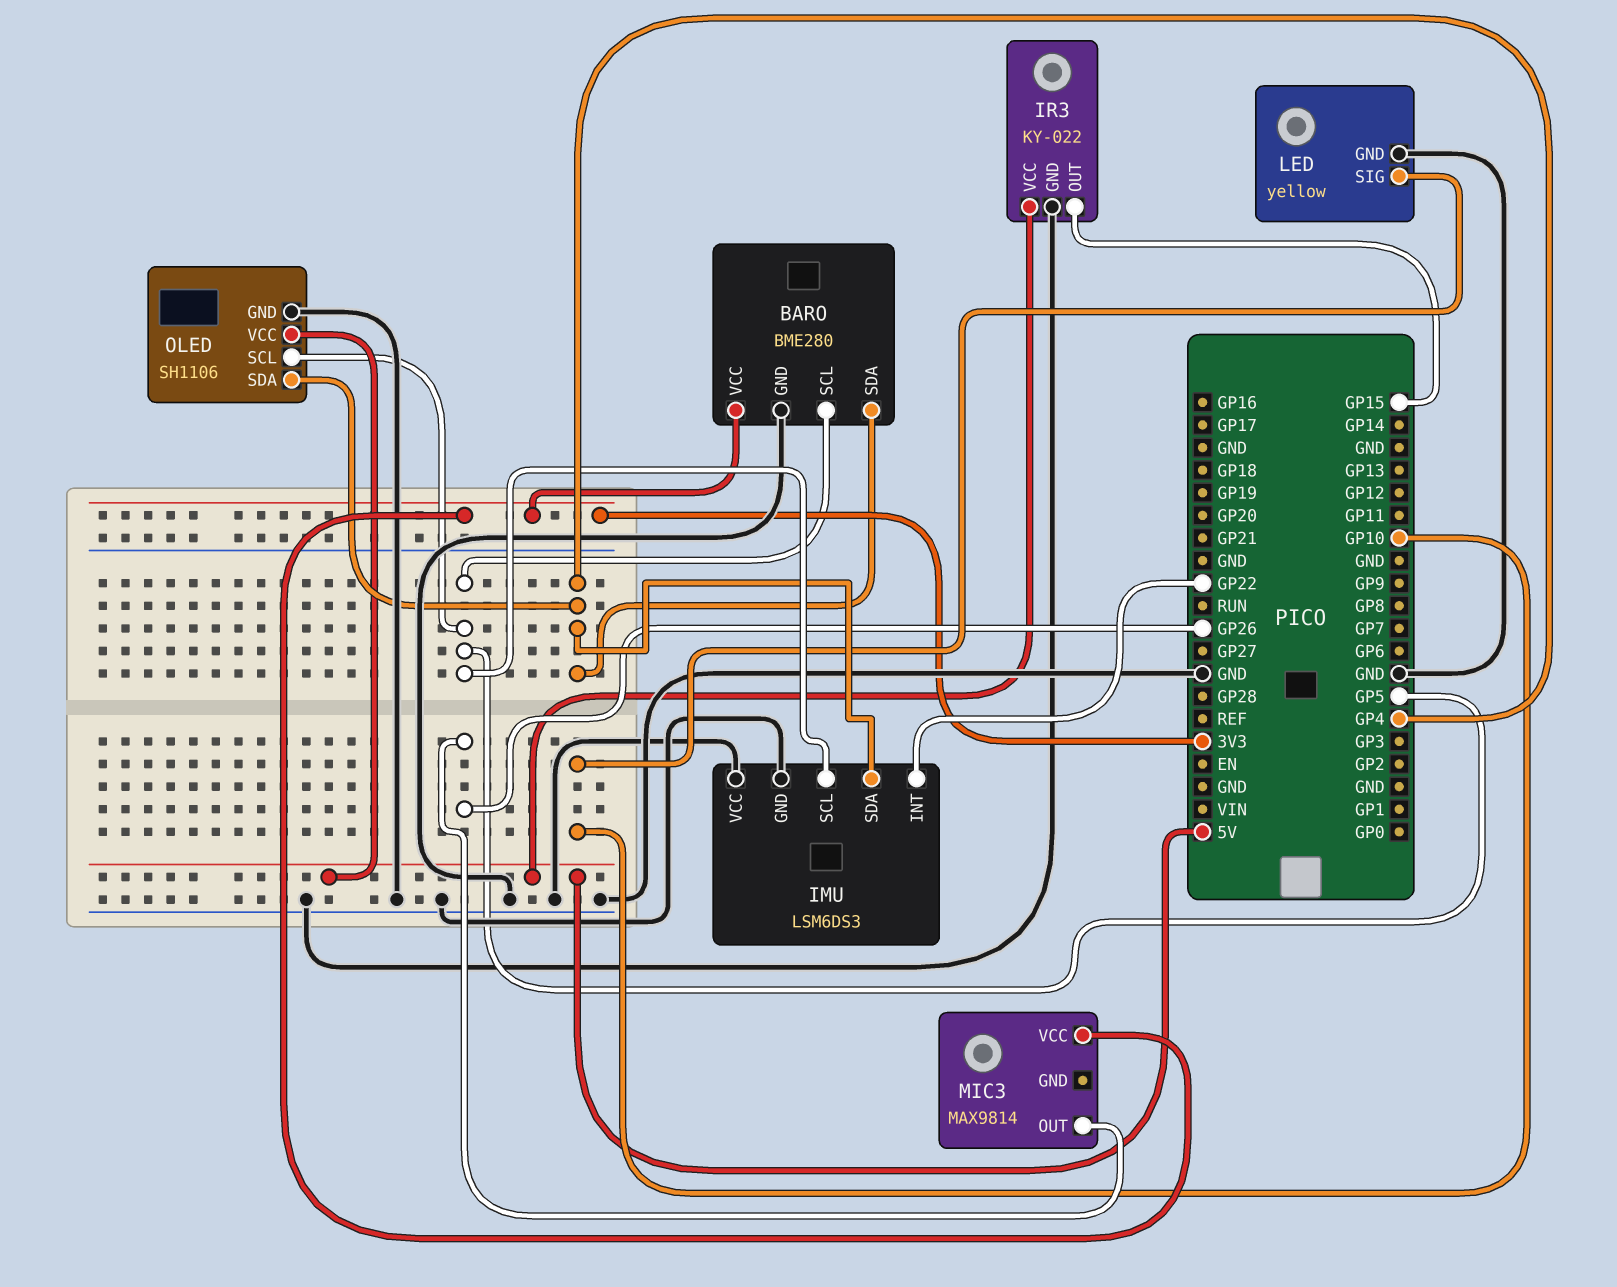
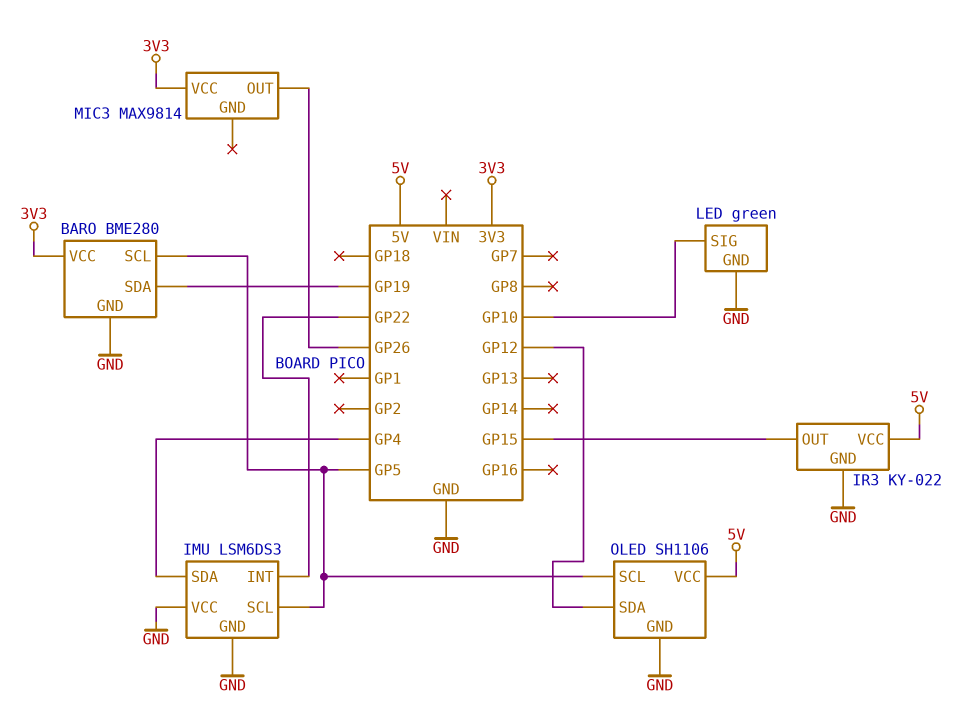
BARO pin SDA: GP4 -> GP19
LED: yellow -> green
OLED pin SDA: GP4 -> GP12

